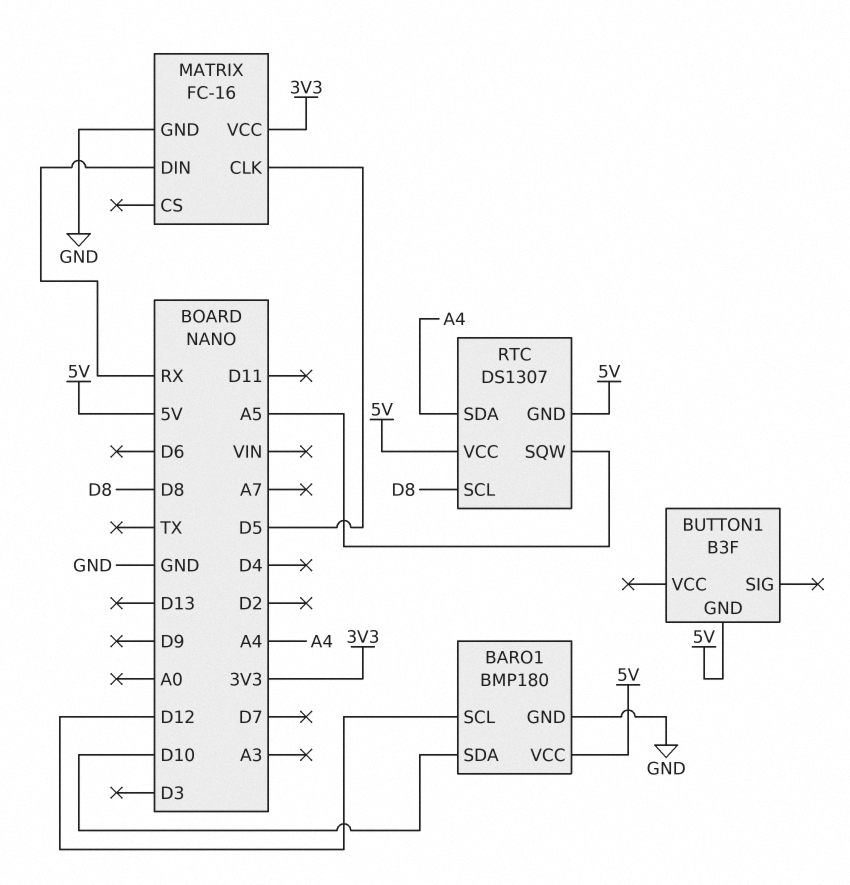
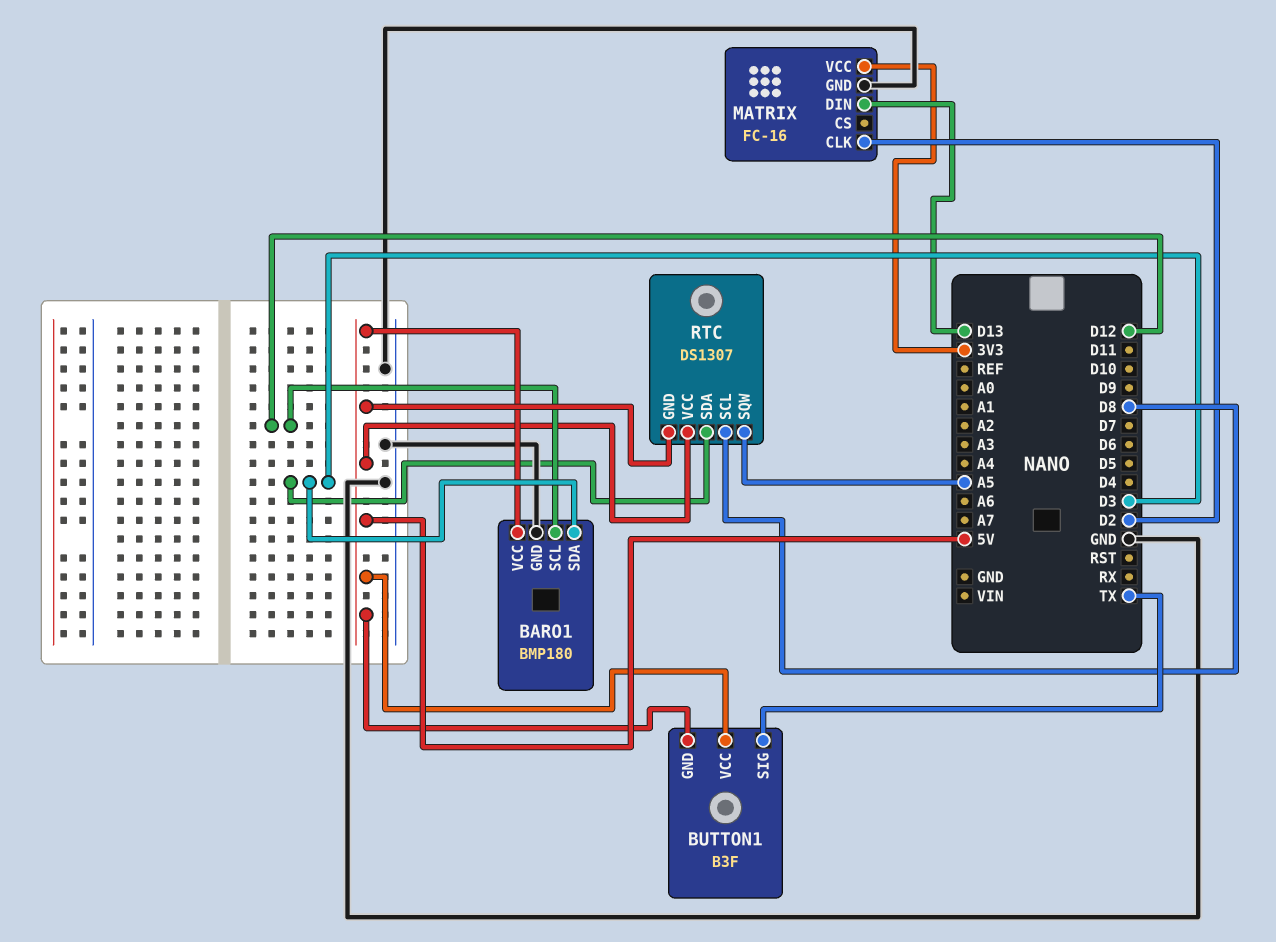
BARO1 pin SDA: D10 -> D3
BUTTON1 pin SIG: none -> TX
BUTTON1 pin VCC: none -> 5V
MATRIX pin CLK: D5 -> D2
MATRIX pin DIN: RX -> D13
RTC pin SDA: A4 -> D3

